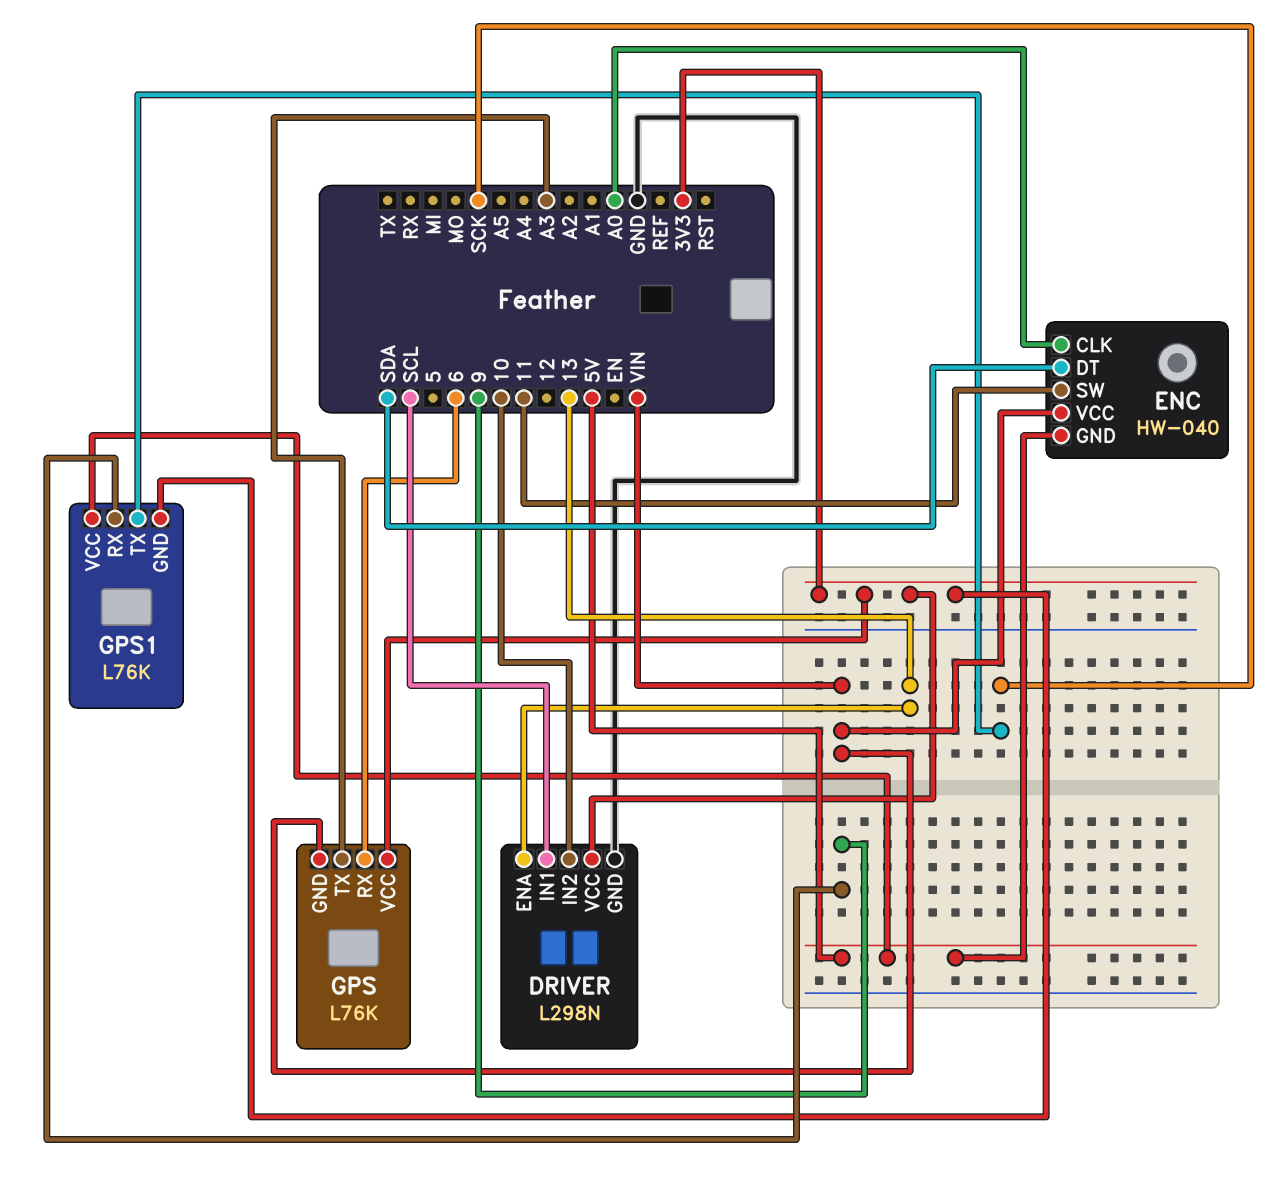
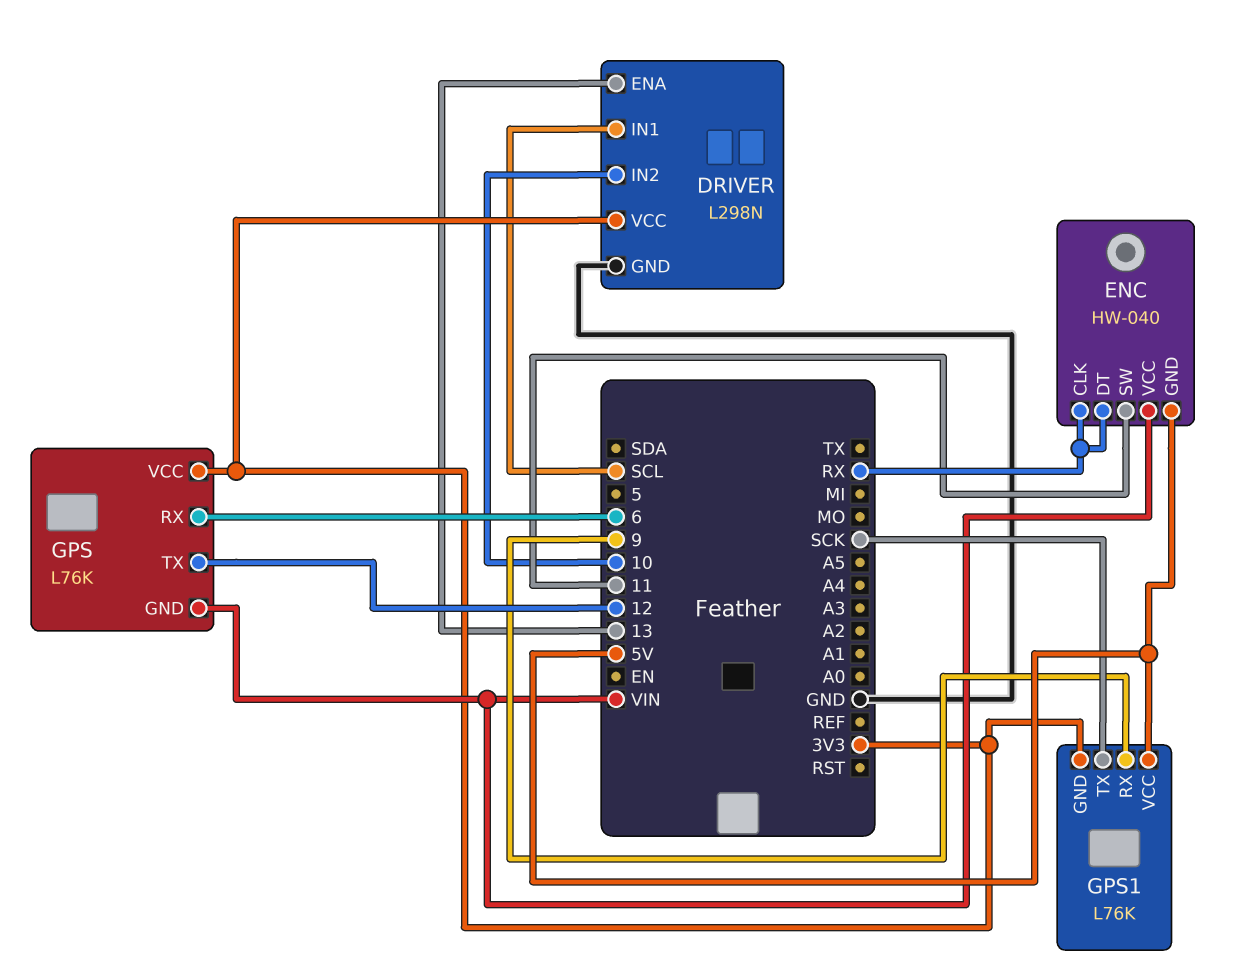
ENC pin CLK: A0 -> RX
ENC pin DT: SDA -> RX
GPS pin TX: A3 -> 12

